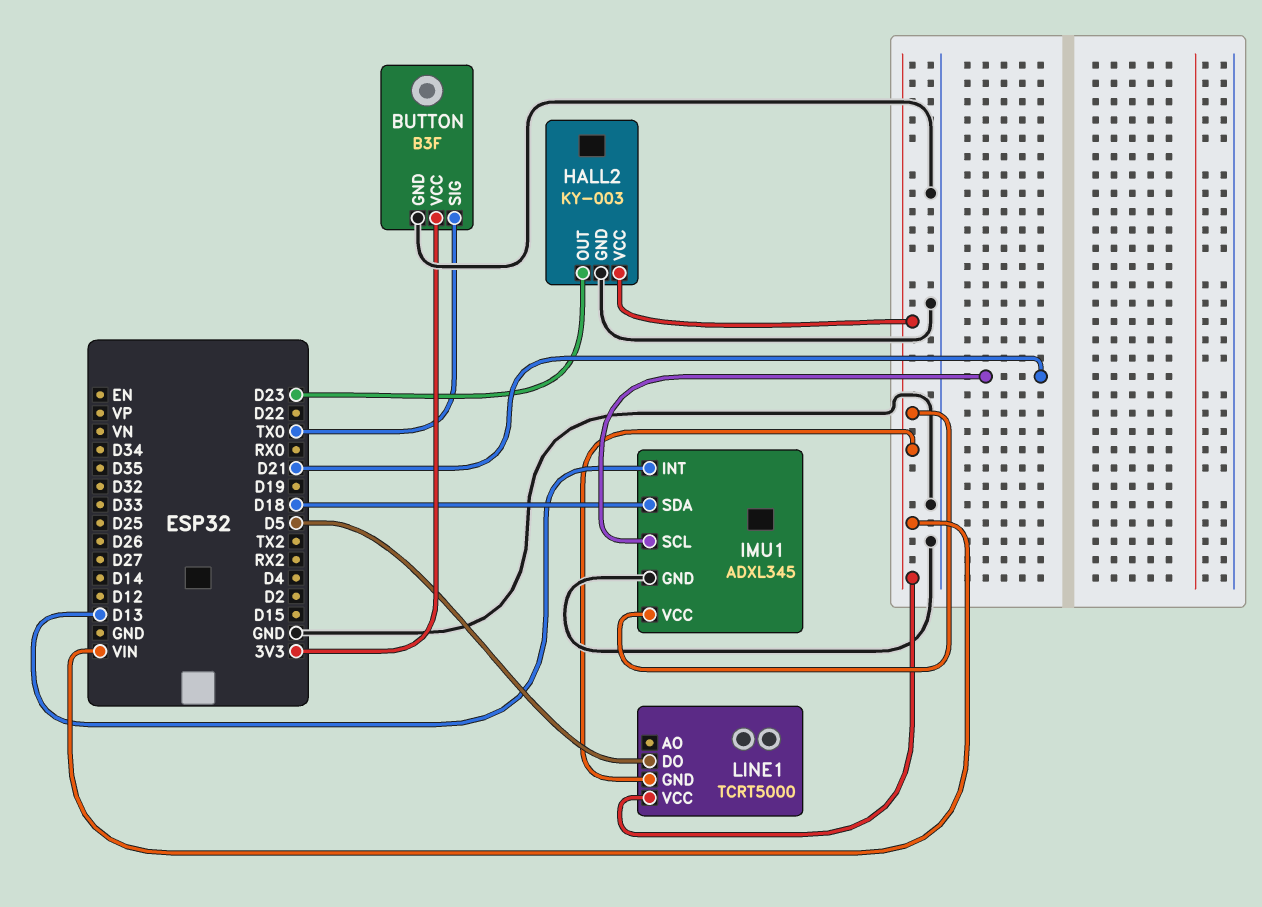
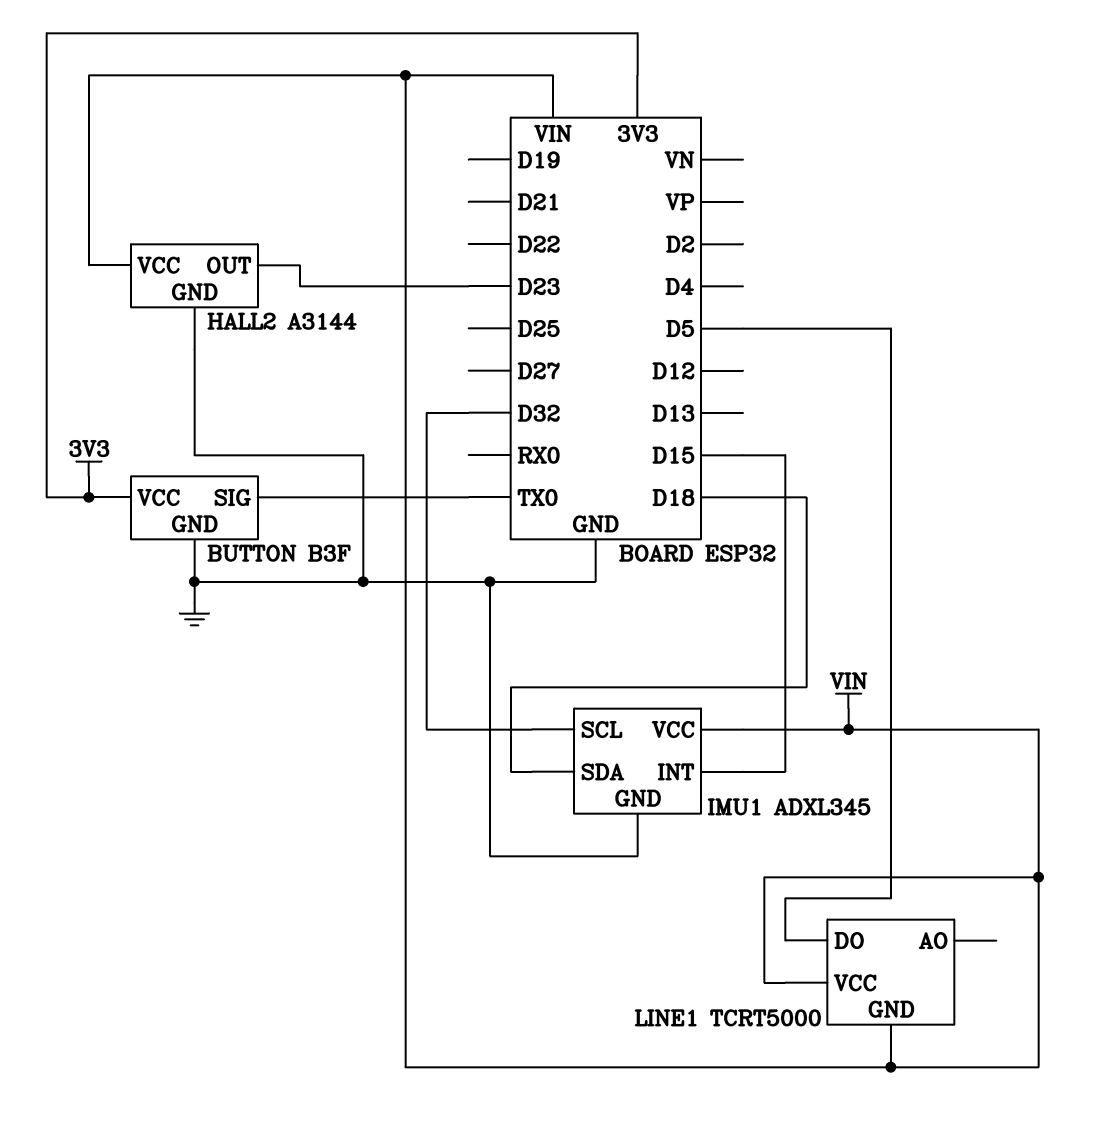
HALL2: KY-003 -> A3144
IMU1 pin INT: D13 -> D15
IMU1 pin SCL: D21 -> D32

